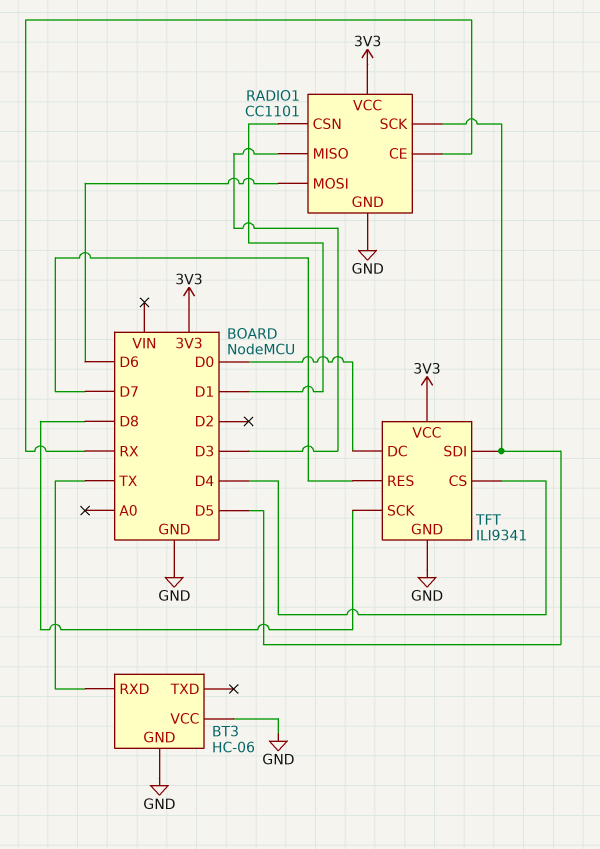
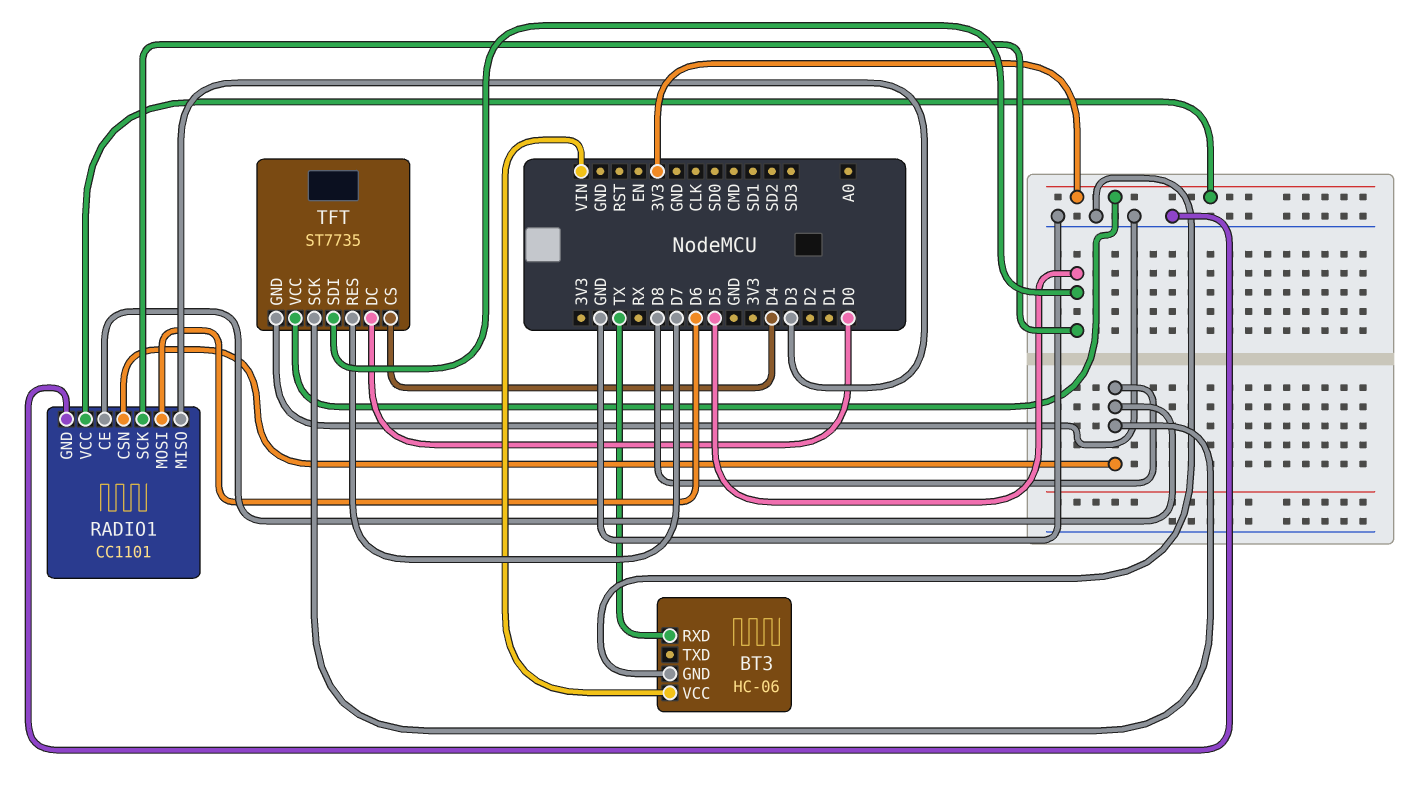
BT3 pin VCC: GND -> VIN
RADIO1 pin CE: RX -> D8
RADIO1 pin CSN: D1 -> D8
TFT: ILI9341 -> ST7735

